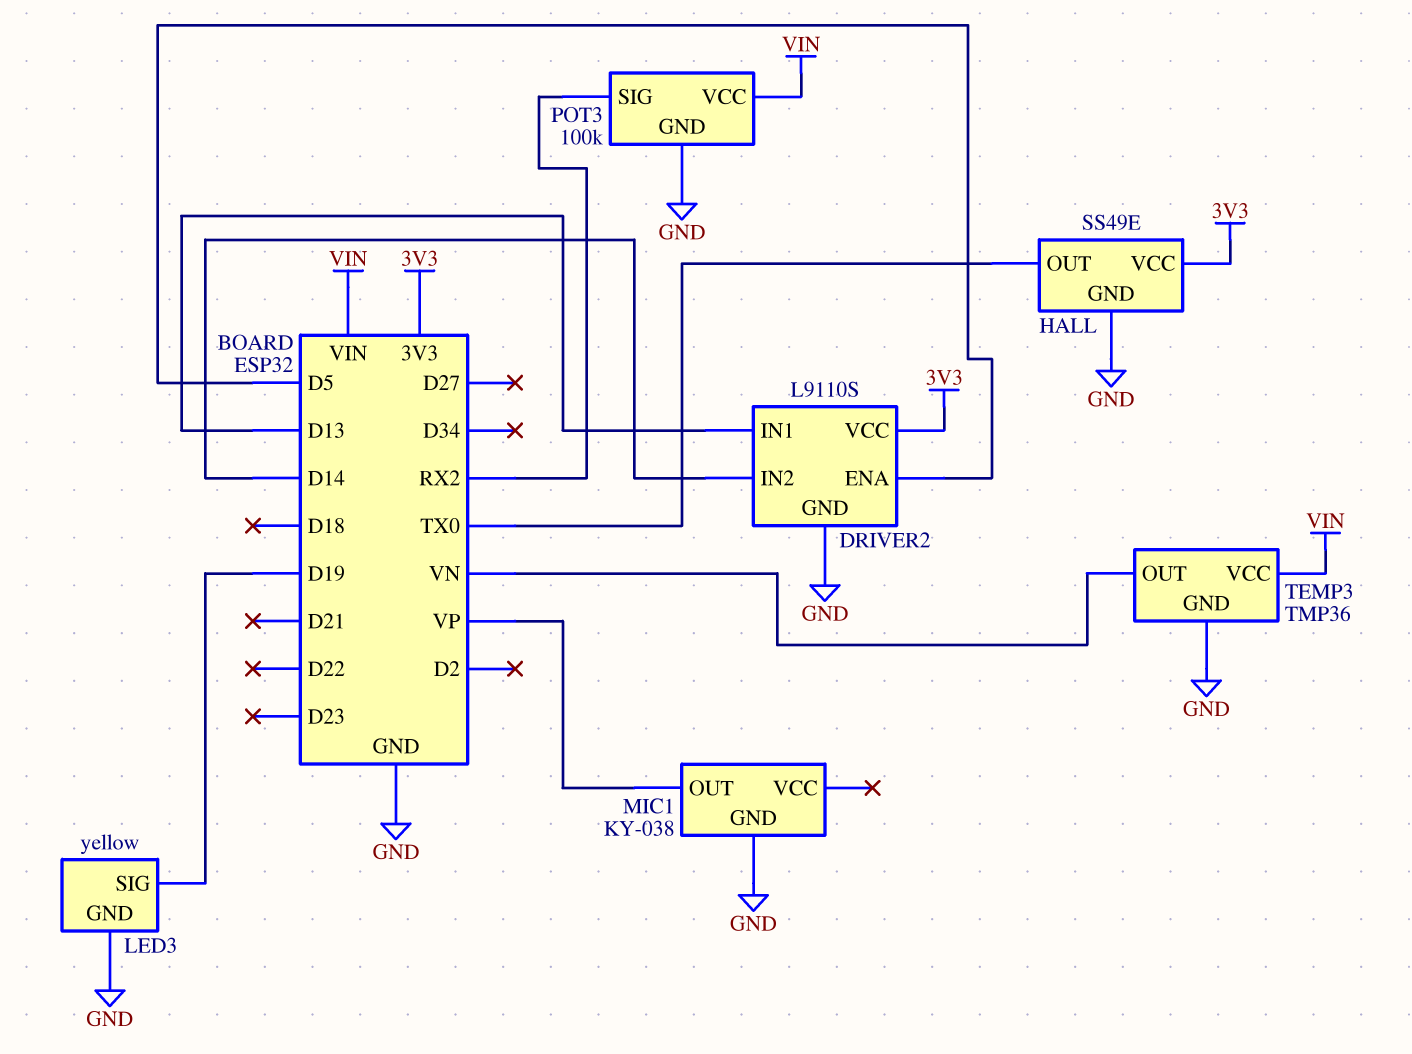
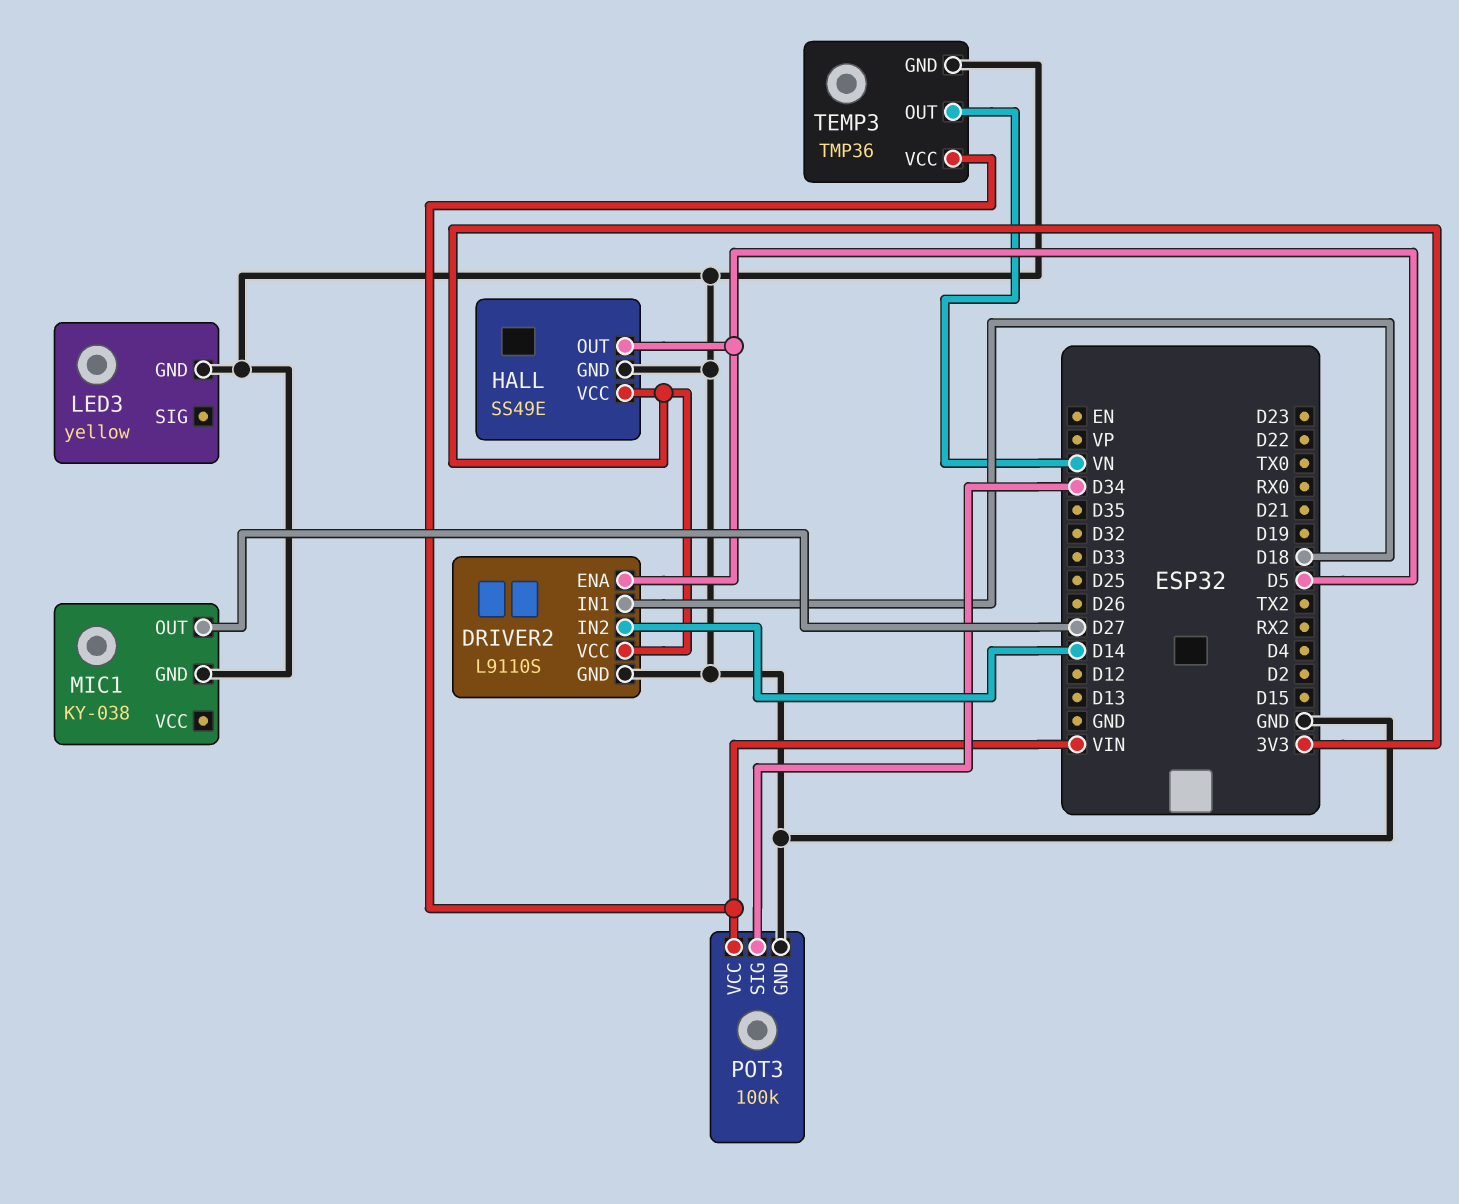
DRIVER2 pin IN1: D13 -> D18
HALL pin OUT: TX0 -> D5
LED3 pin SIG: D19 -> none
MIC1 pin OUT: VP -> D27
POT3 pin SIG: RX2 -> D34

